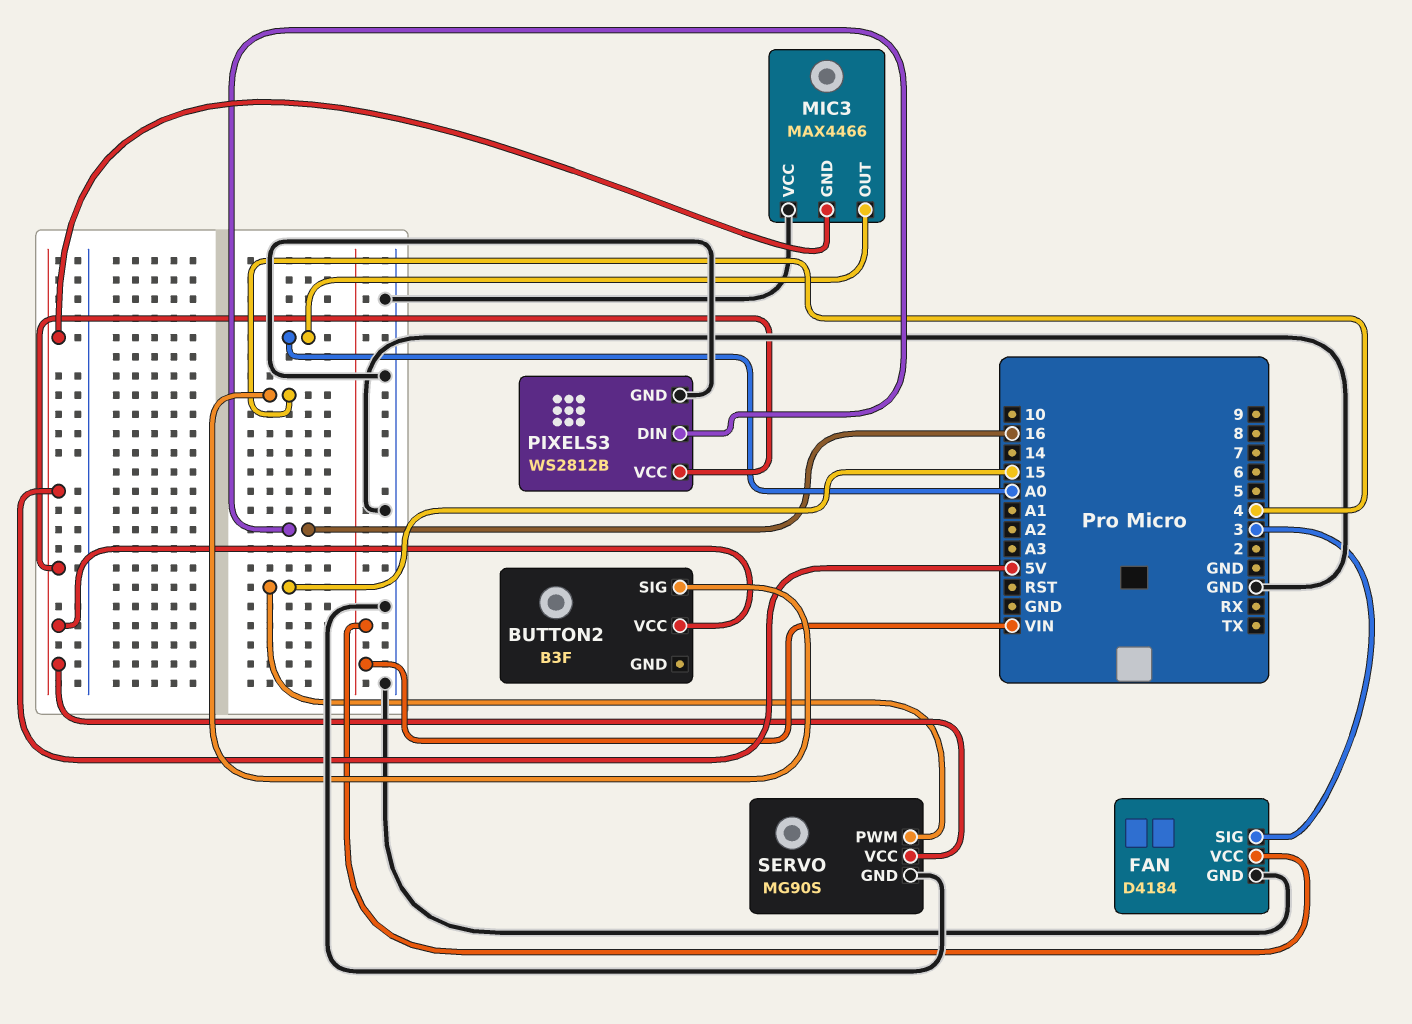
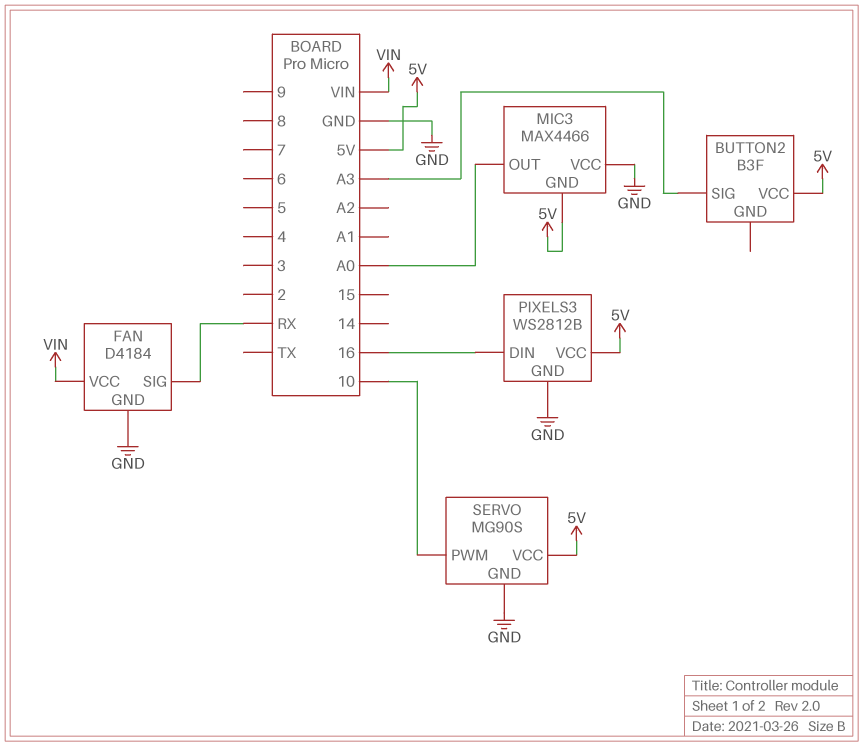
BUTTON2 pin SIG: 4 -> A3
FAN pin SIG: 3 -> RX
SERVO pin PWM: 15 -> 10

